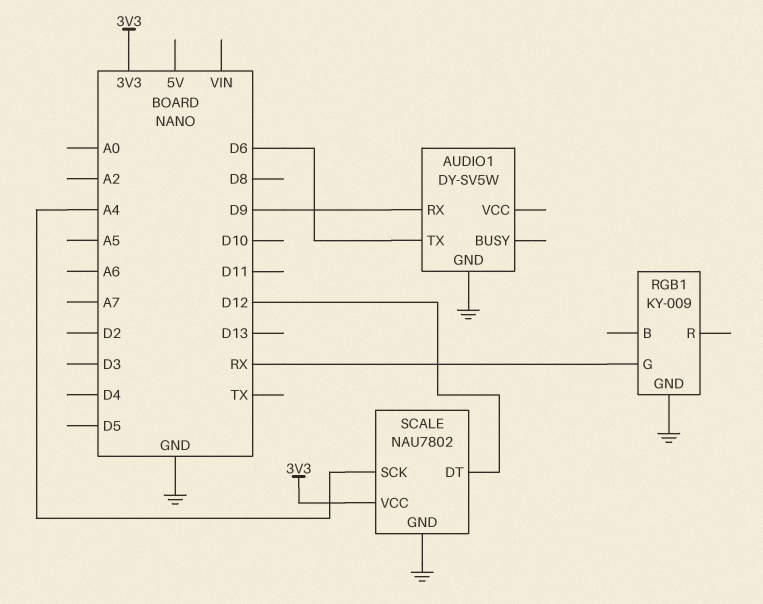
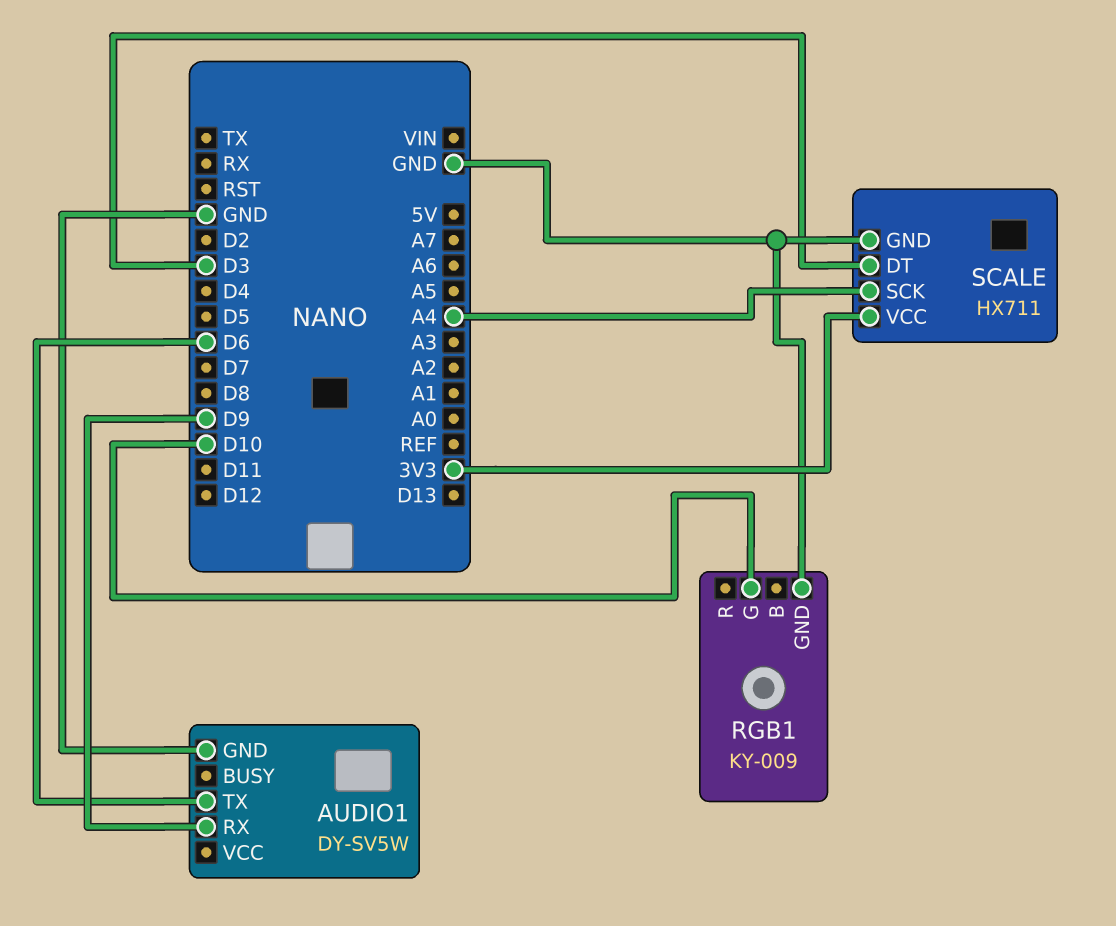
RGB1 pin G: RX -> D10
SCALE: NAU7802 -> HX711
SCALE pin DT: D12 -> D3

